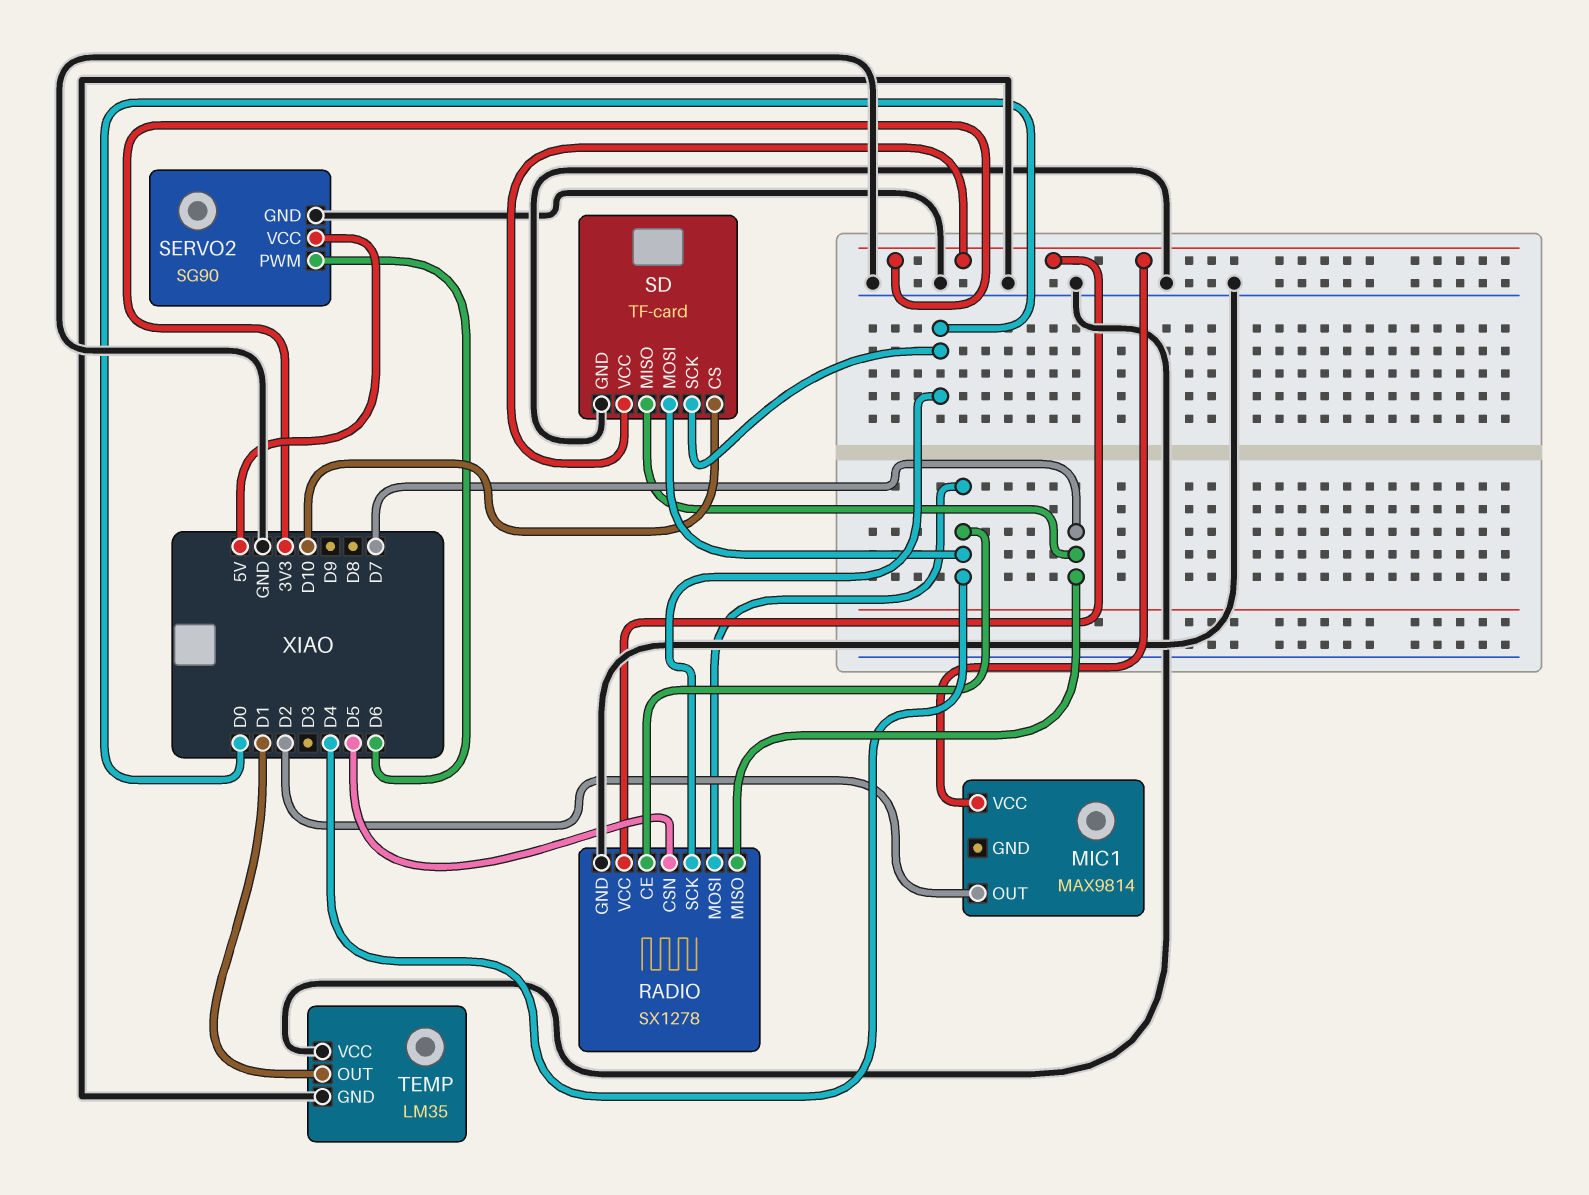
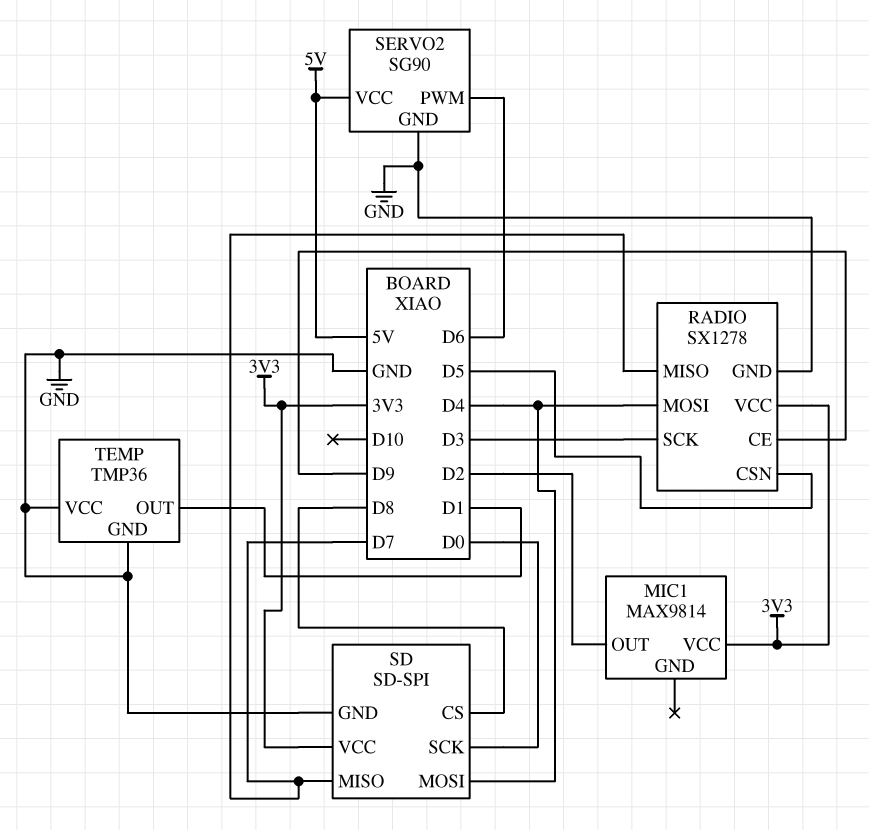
RADIO pin CE: D4 -> D9
RADIO pin SCK: D0 -> D3
SD: TF-card -> SD-SPI
SD pin CS: D10 -> D8
TEMP: LM35 -> TMP36

